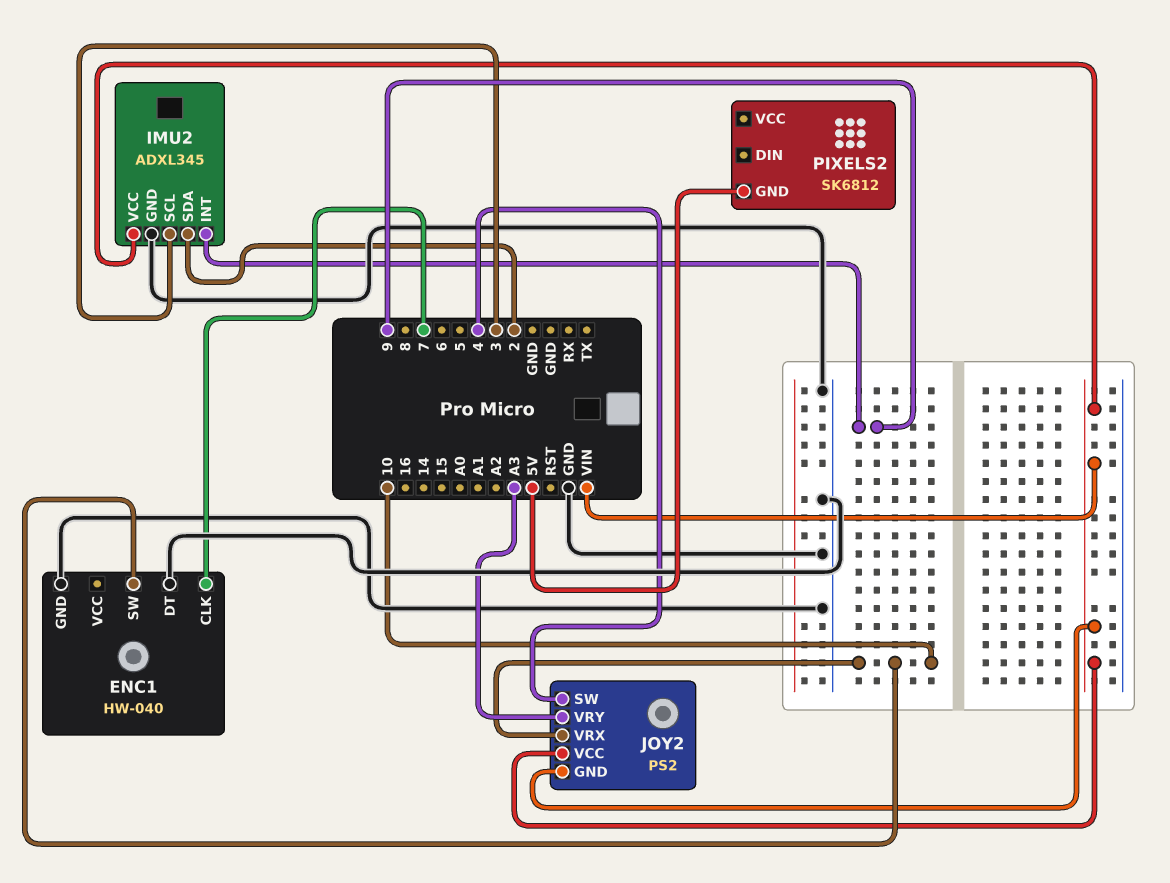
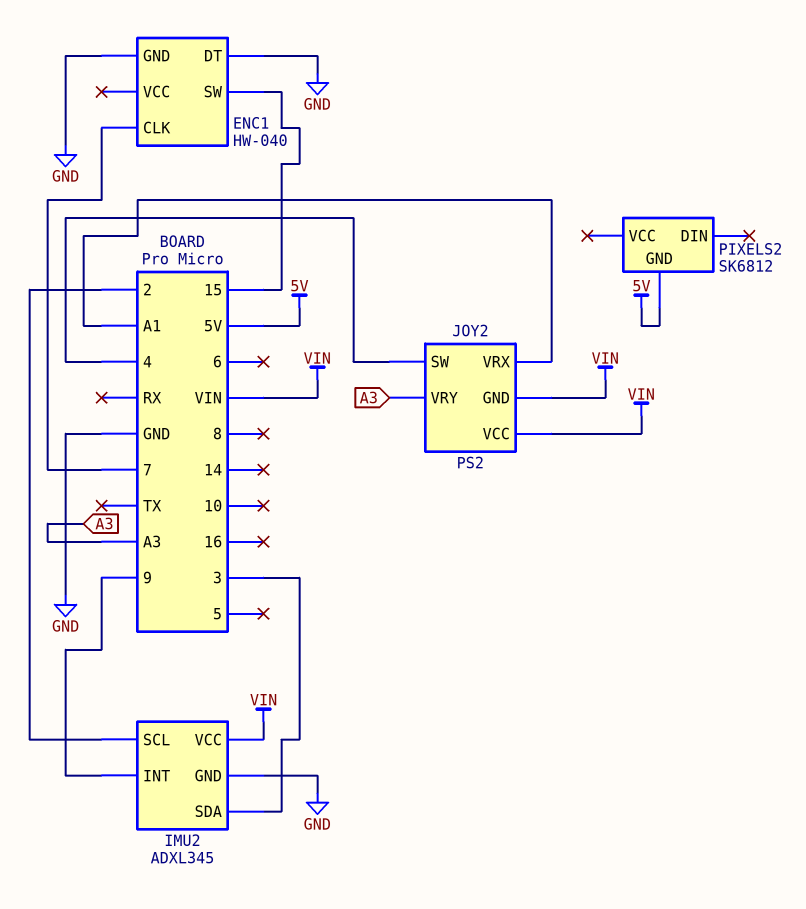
ENC1 pin SW: 10 -> 15
IMU2 pin SCL: 3 -> 2
IMU2 pin SDA: 2 -> 3
JOY2 pin VRX: 10 -> A1

